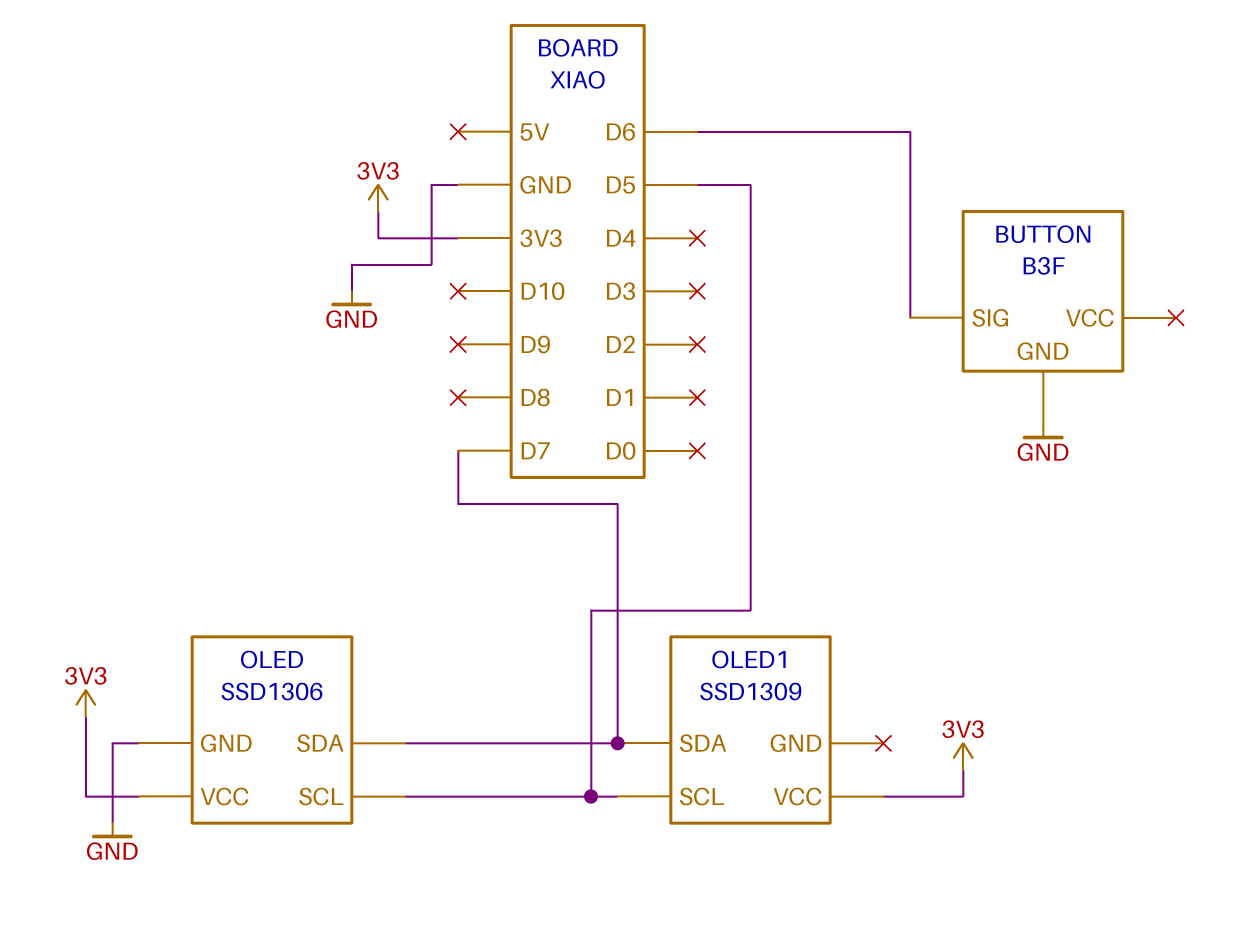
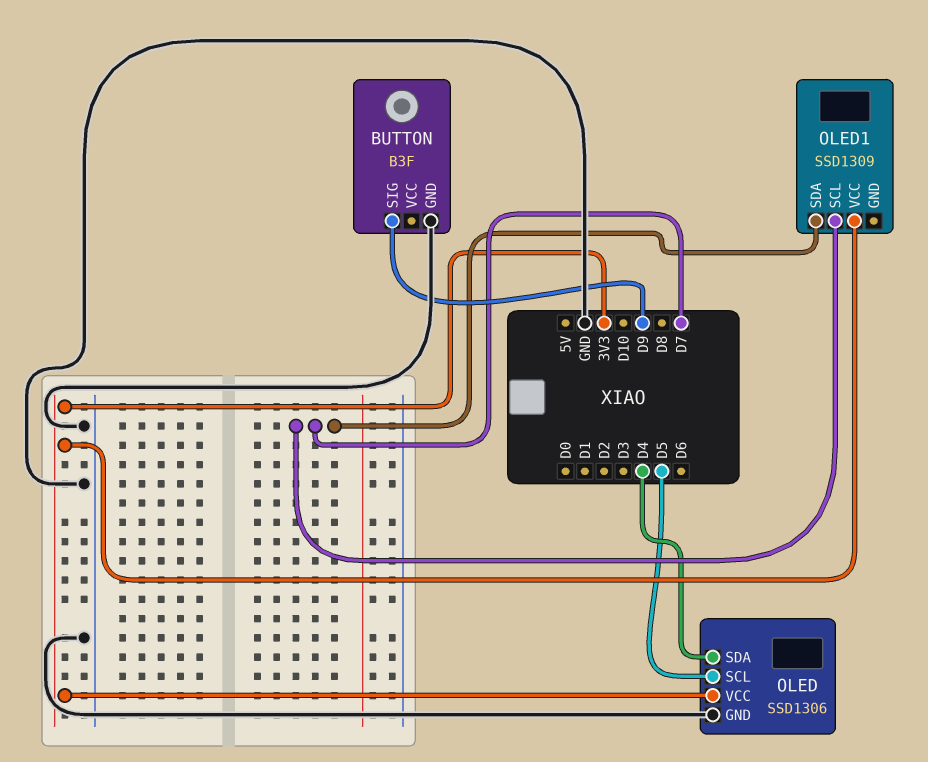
BUTTON pin SIG: D6 -> D9
OLED pin SDA: D7 -> D4
OLED1 pin SCL: D5 -> D7

